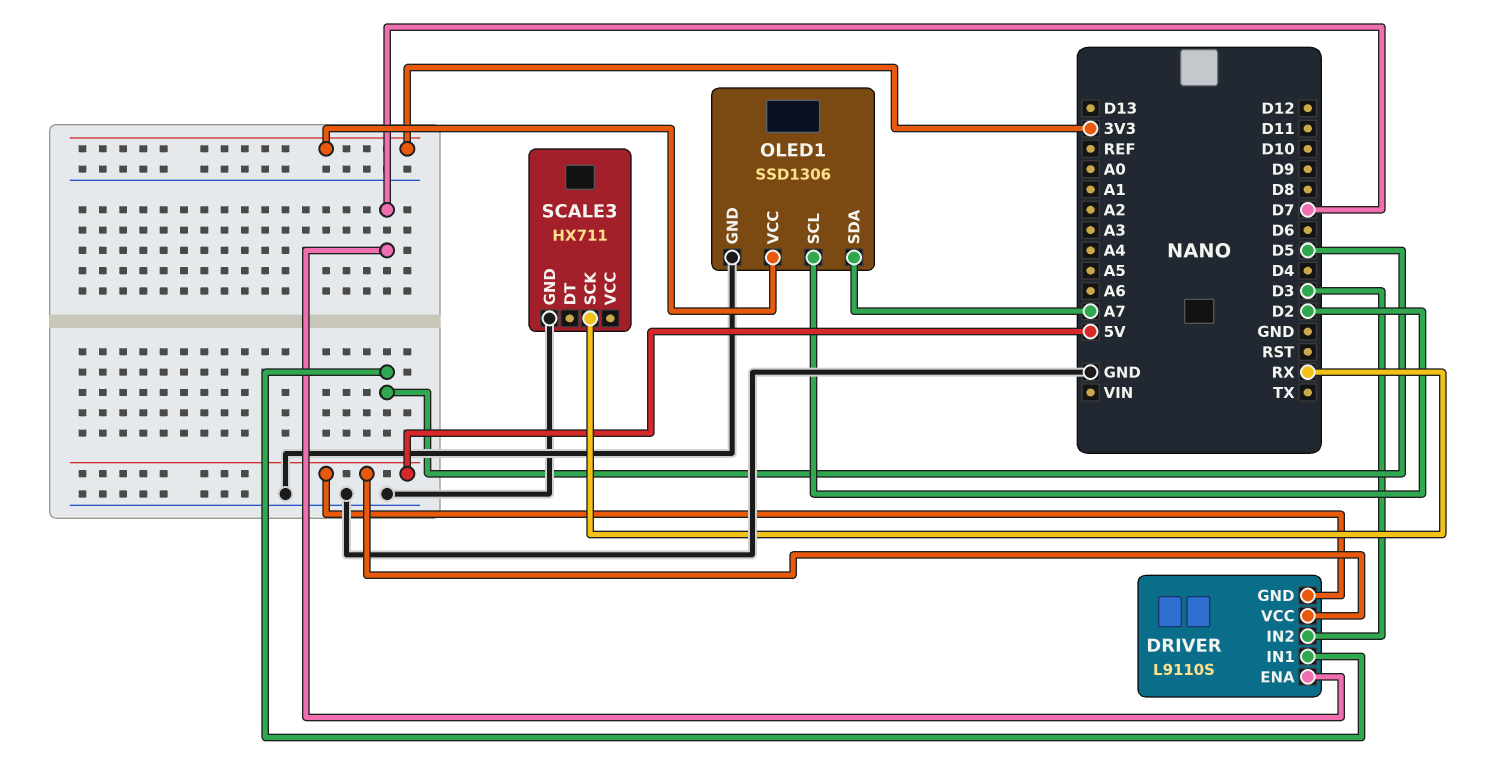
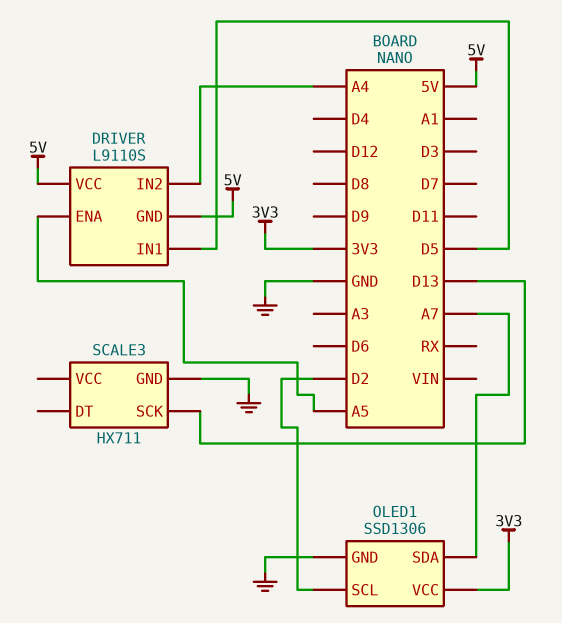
DRIVER pin ENA: D7 -> A5
DRIVER pin IN2: D3 -> A4
SCALE3 pin SCK: RX -> D13

